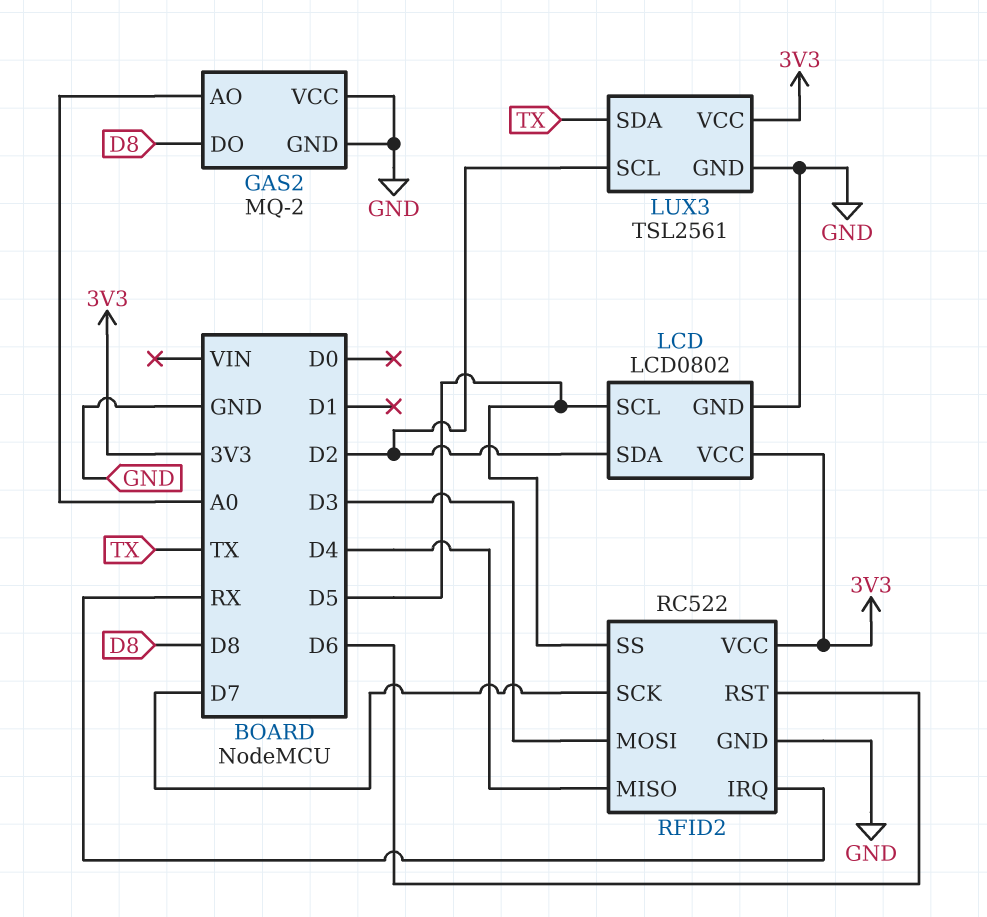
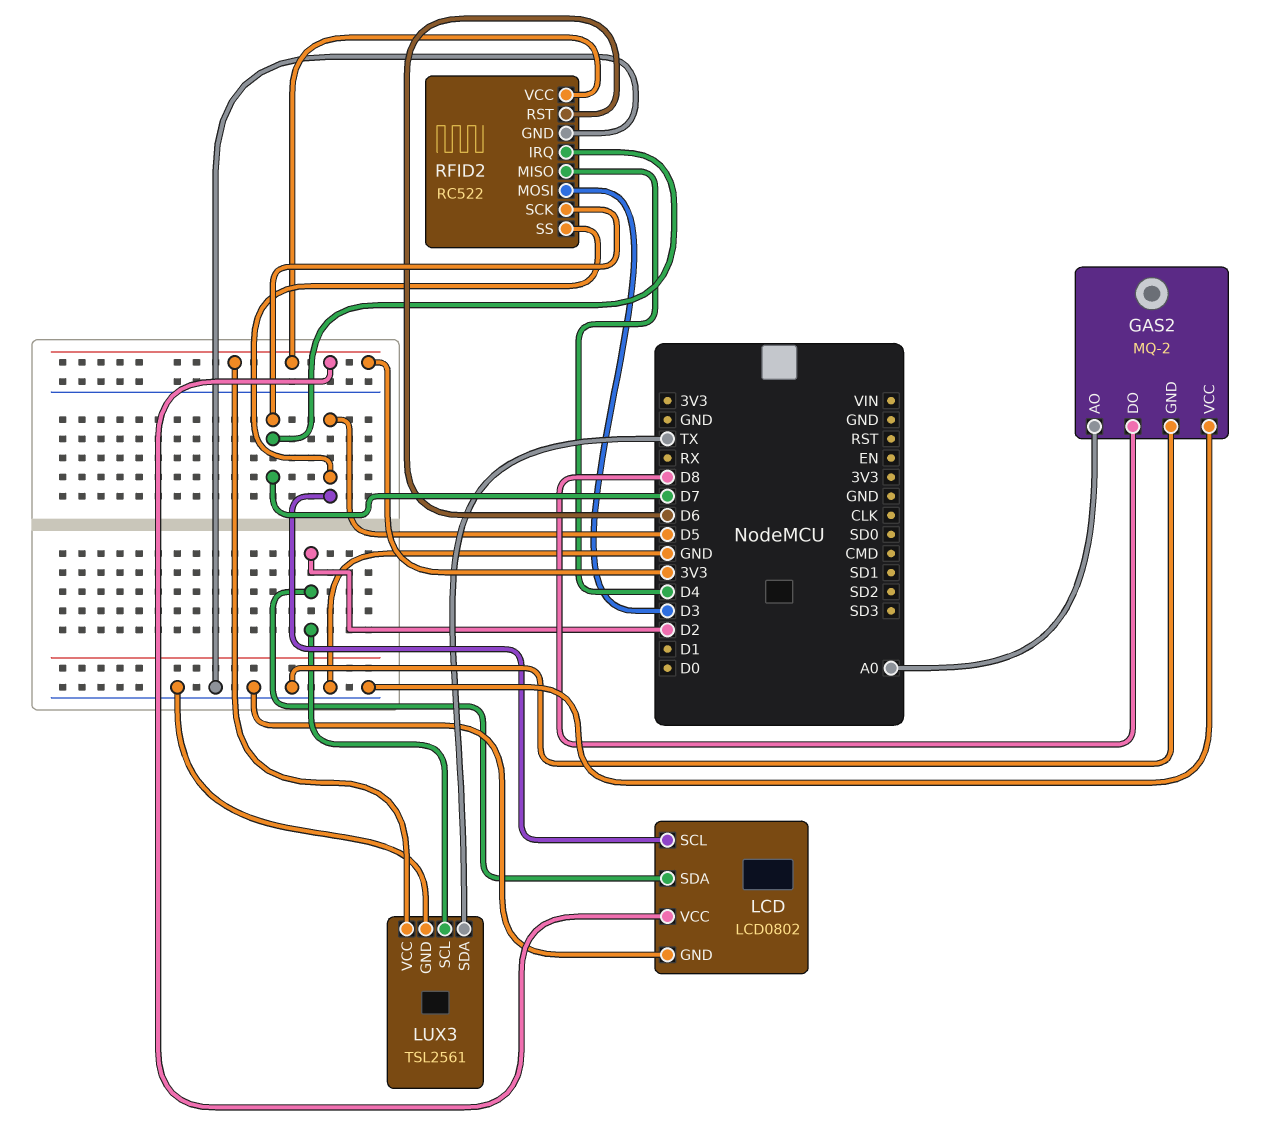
RFID2 pin IRQ: RX -> D7

